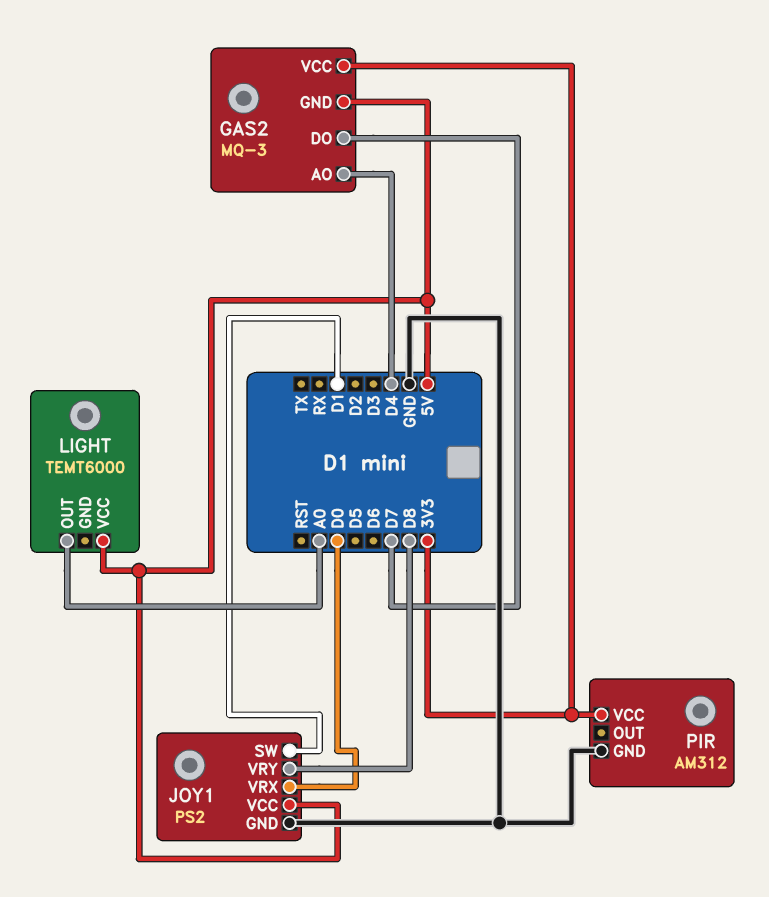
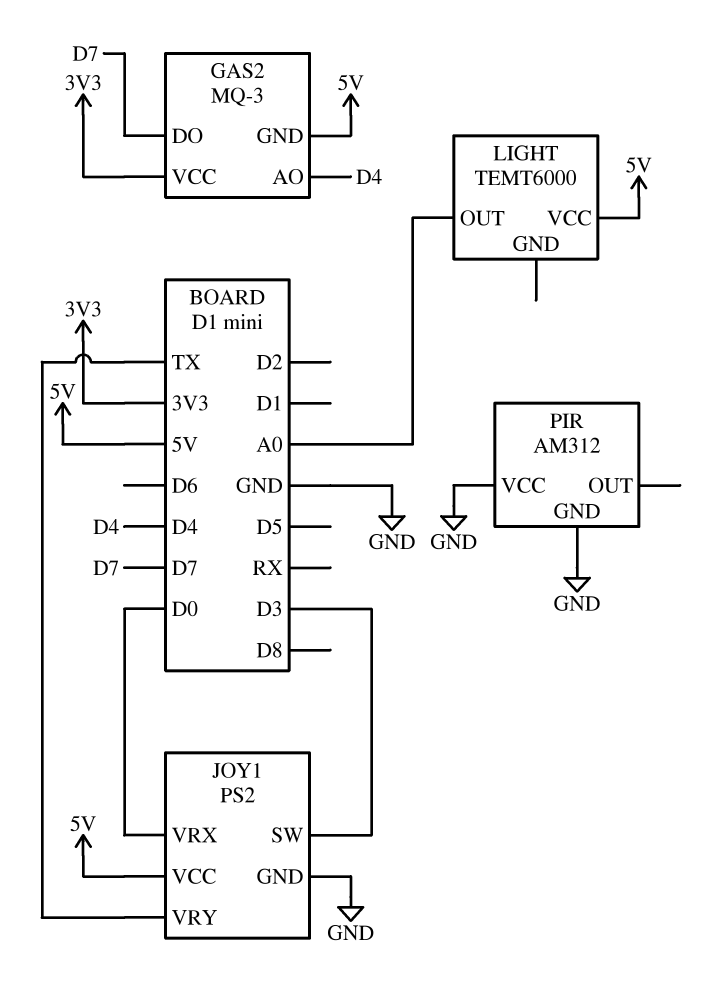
JOY1 pin SW: D1 -> D3
JOY1 pin VRY: D8 -> TX
PIR pin VCC: 3V3 -> GND

